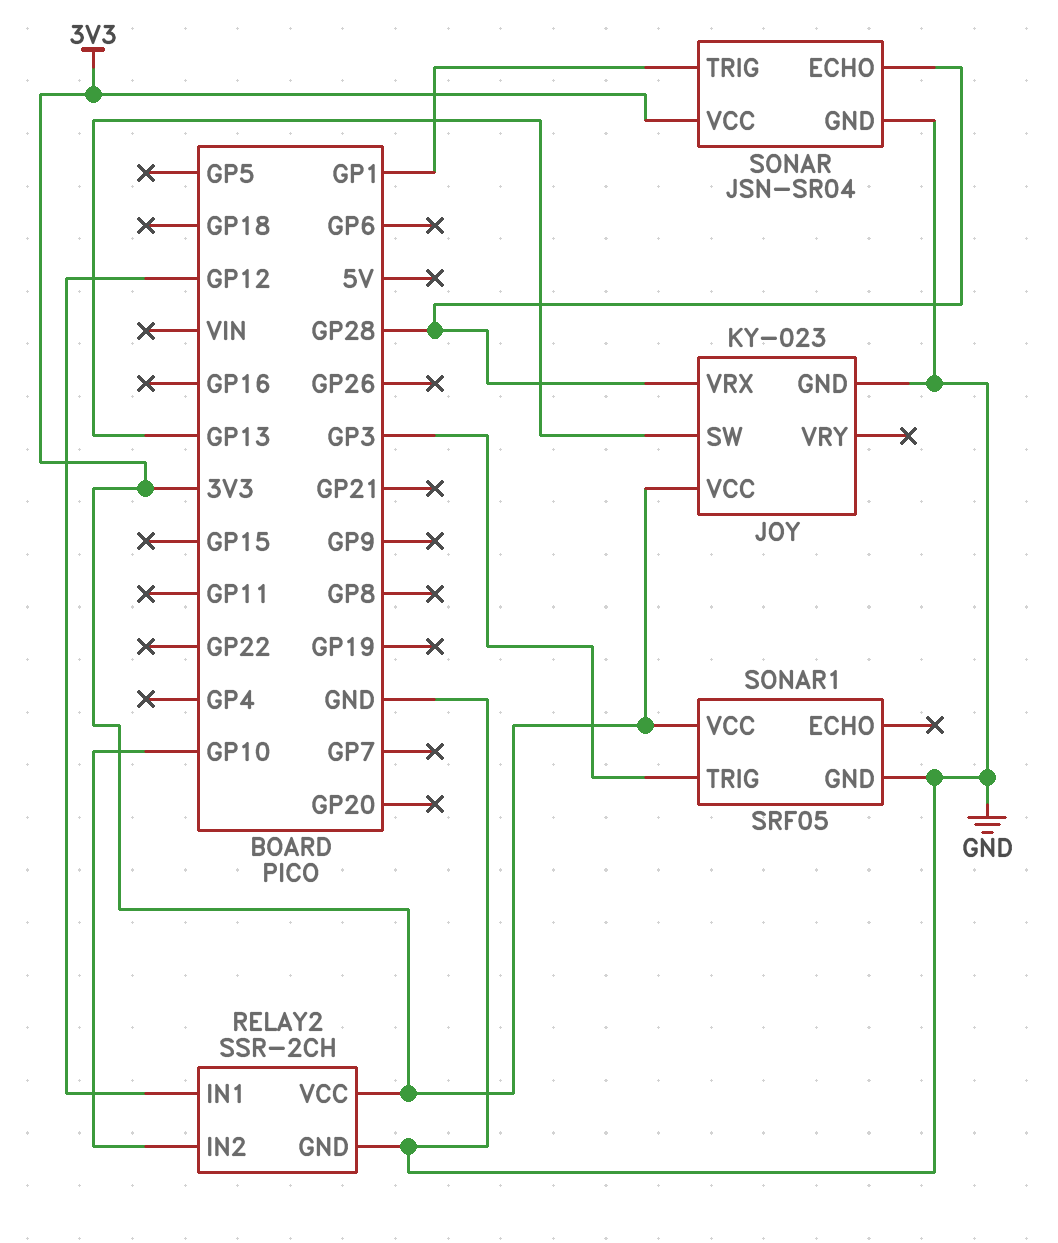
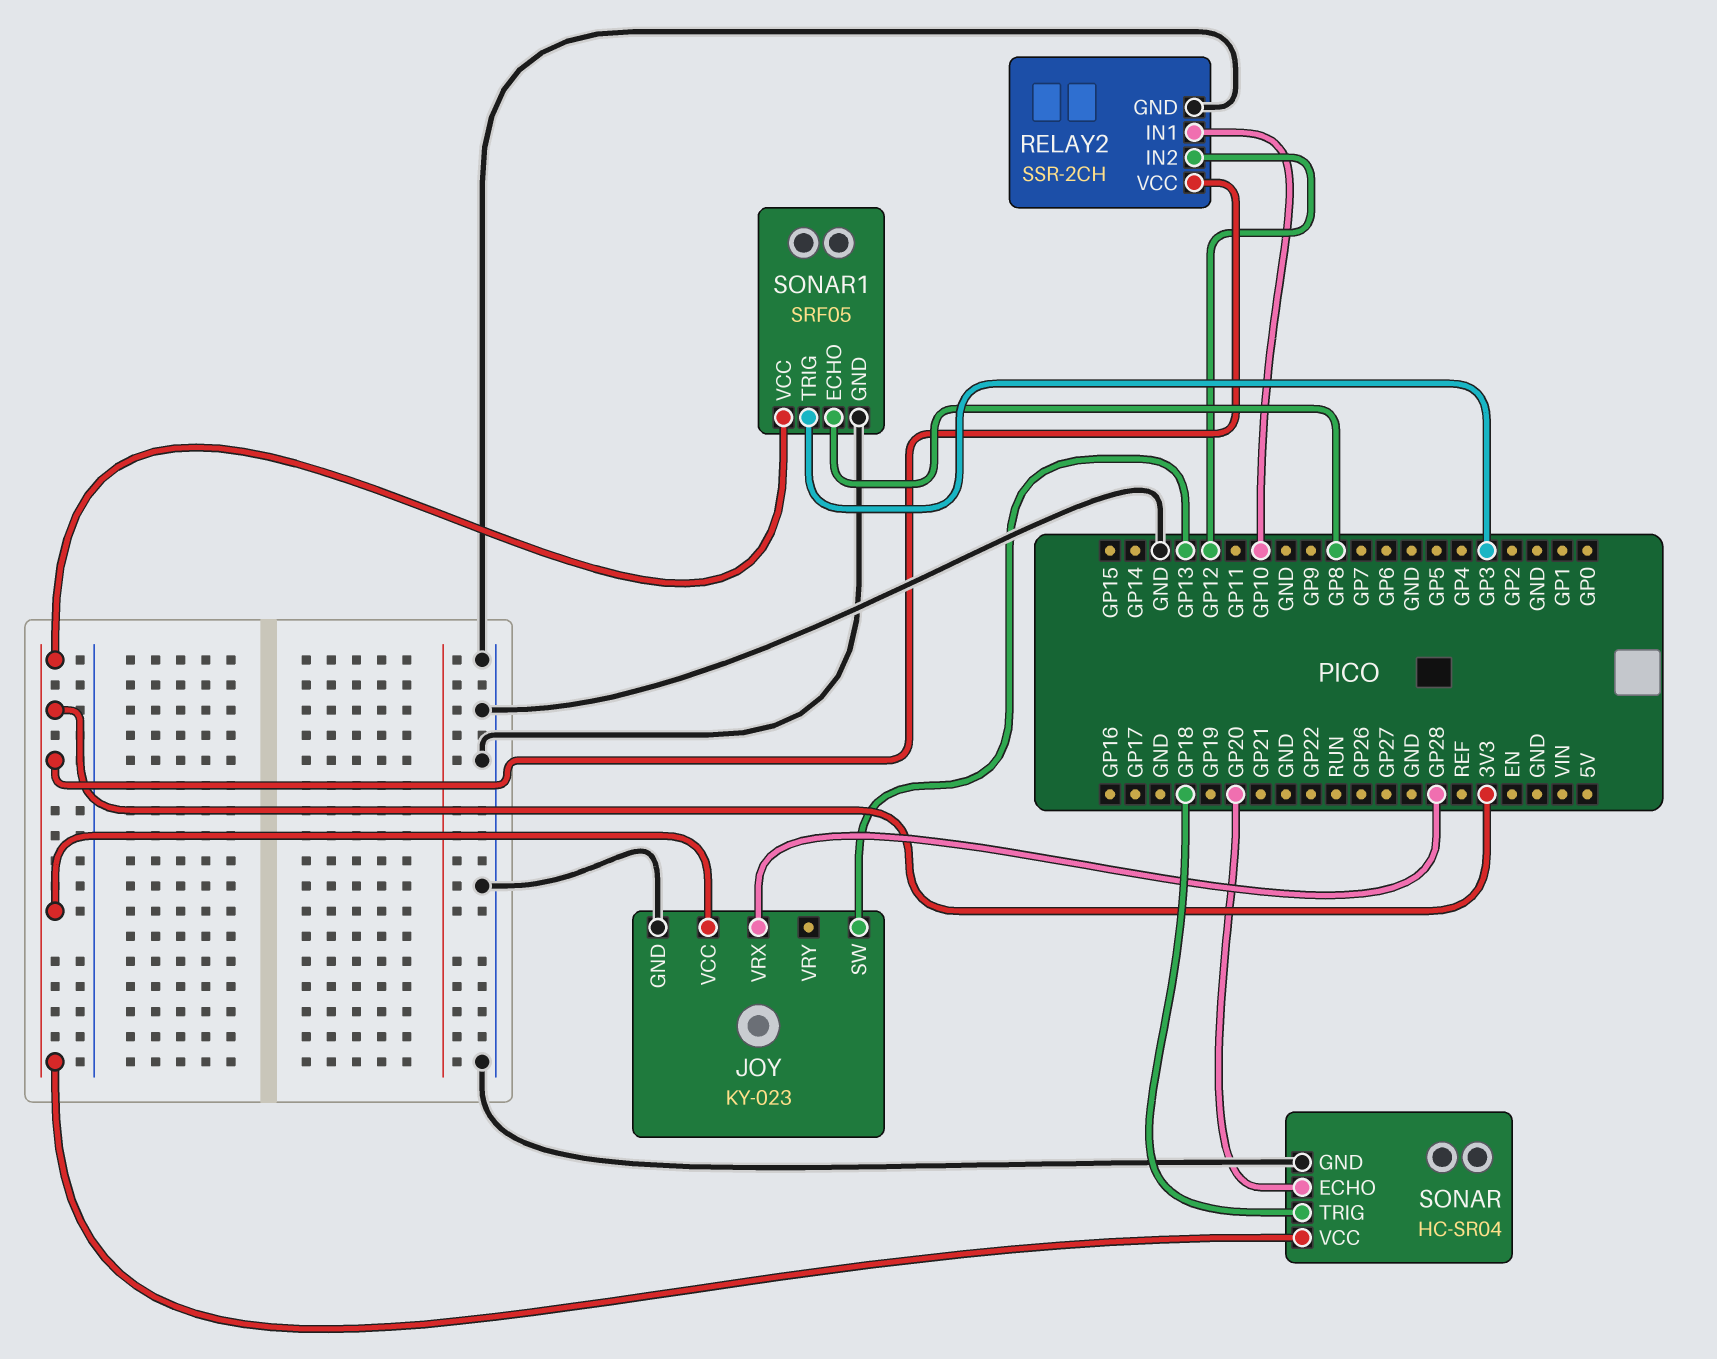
RELAY2 pin IN1: GP12 -> GP10
RELAY2 pin IN2: GP10 -> GP12
SONAR: JSN-SR04 -> HC-SR04
SONAR pin ECHO: GP28 -> GP20
SONAR pin TRIG: GP1 -> GP18
SONAR1 pin ECHO: none -> GP8

